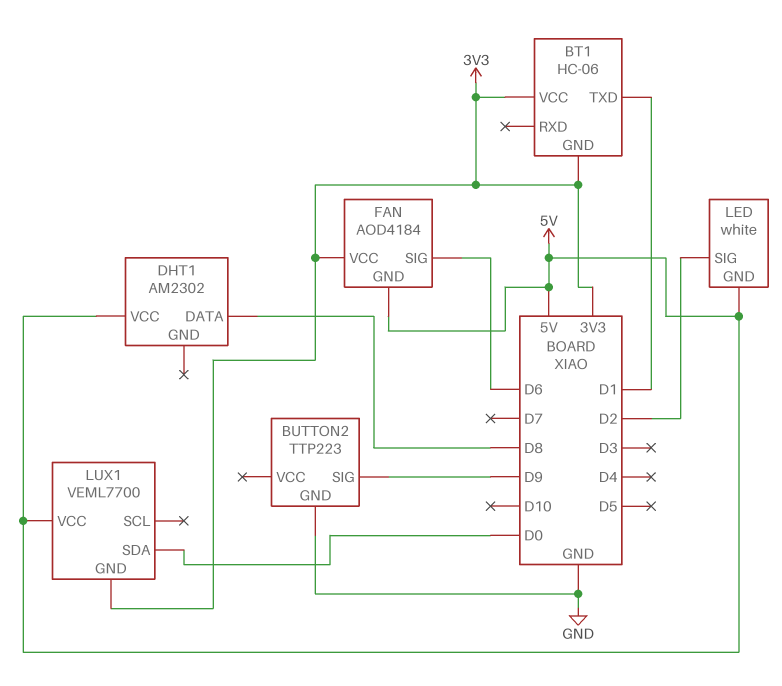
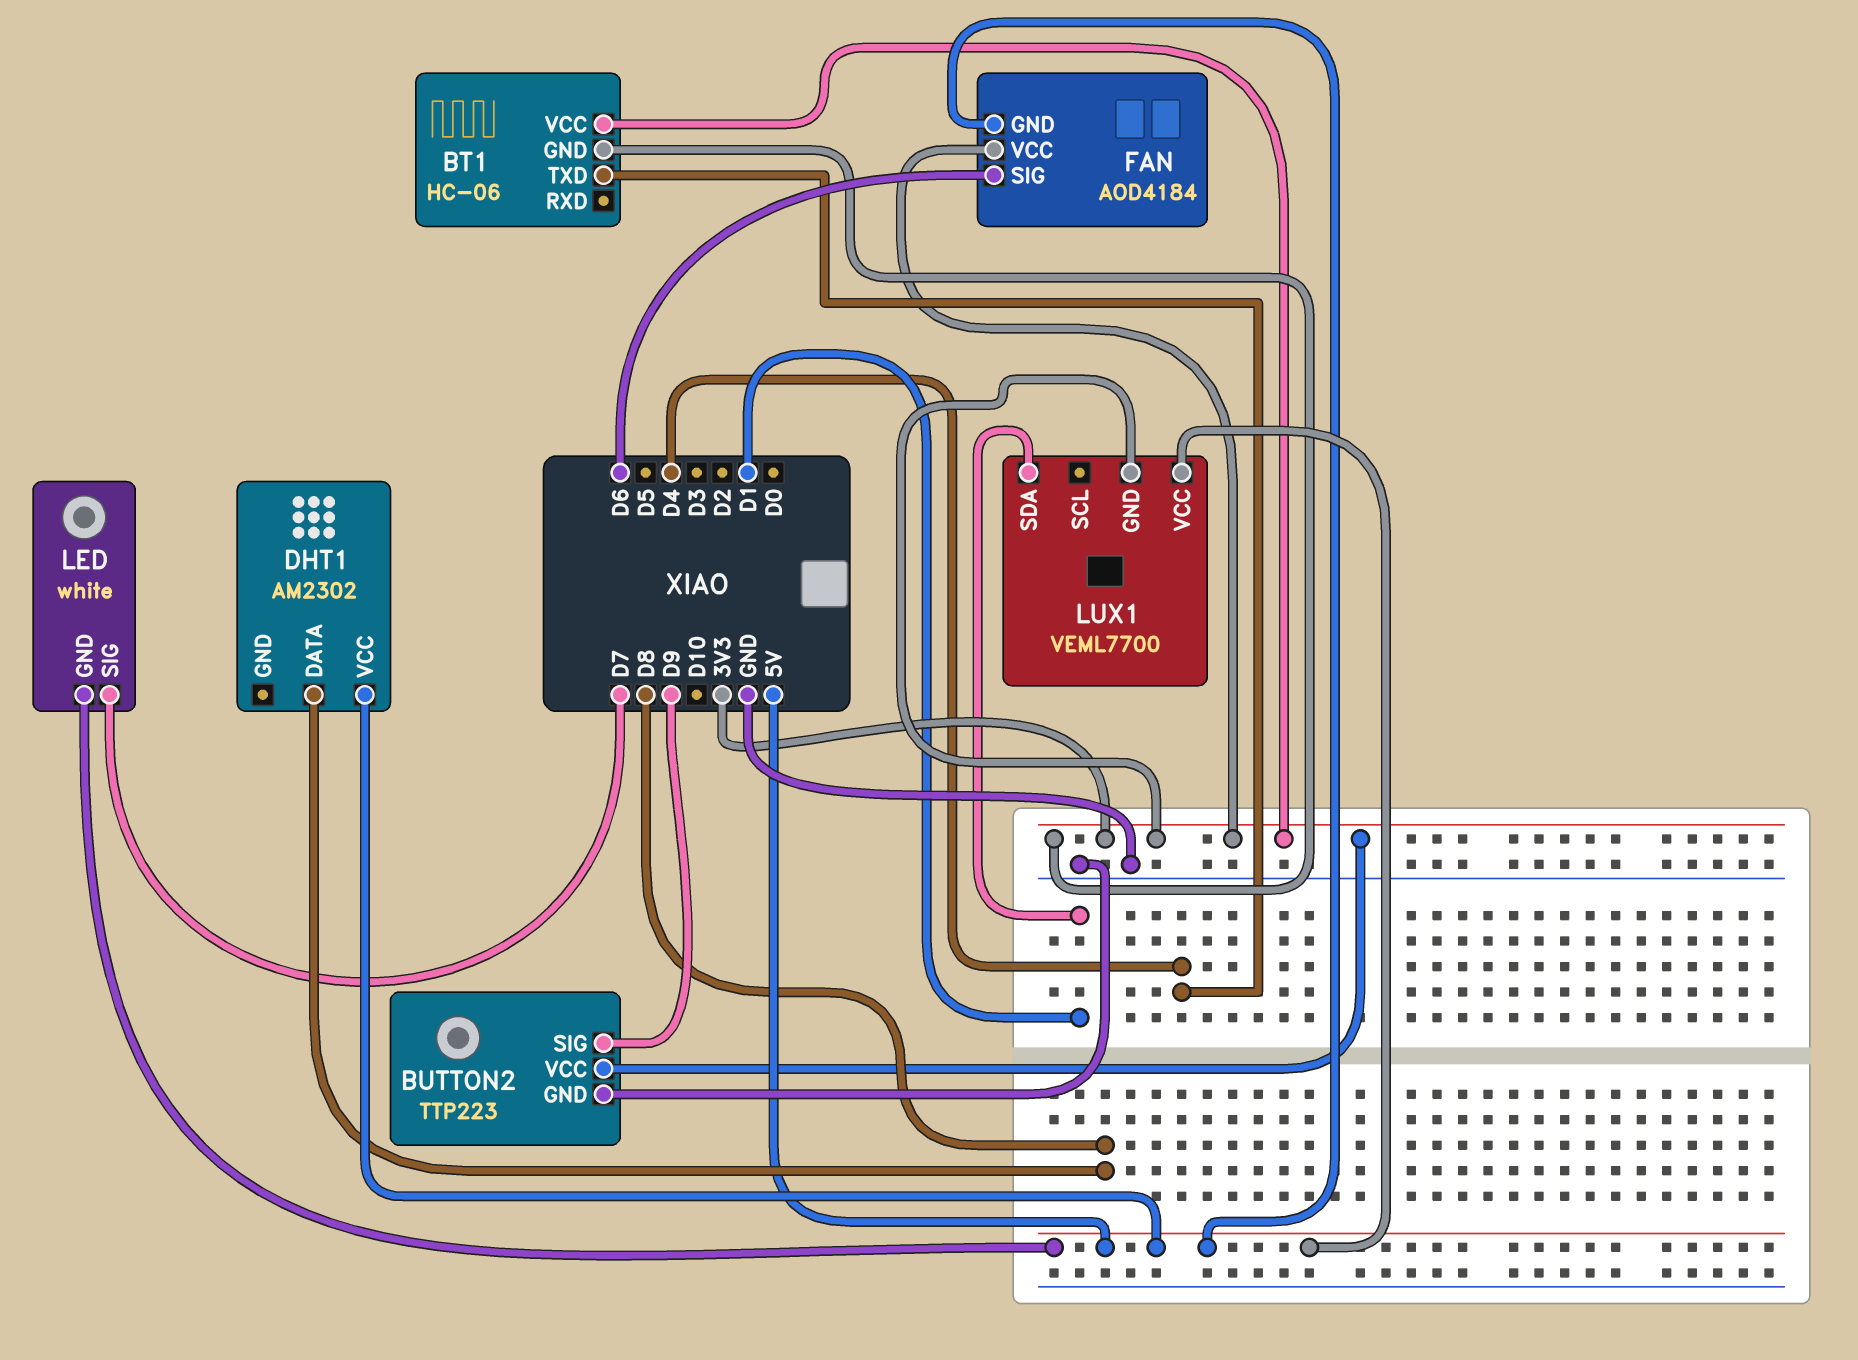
BT1 pin TXD: D1 -> D4
BUTTON2 pin VCC: none -> 3V3
LED pin SIG: D2 -> D7
LUX1 pin SDA: D0 -> D1

